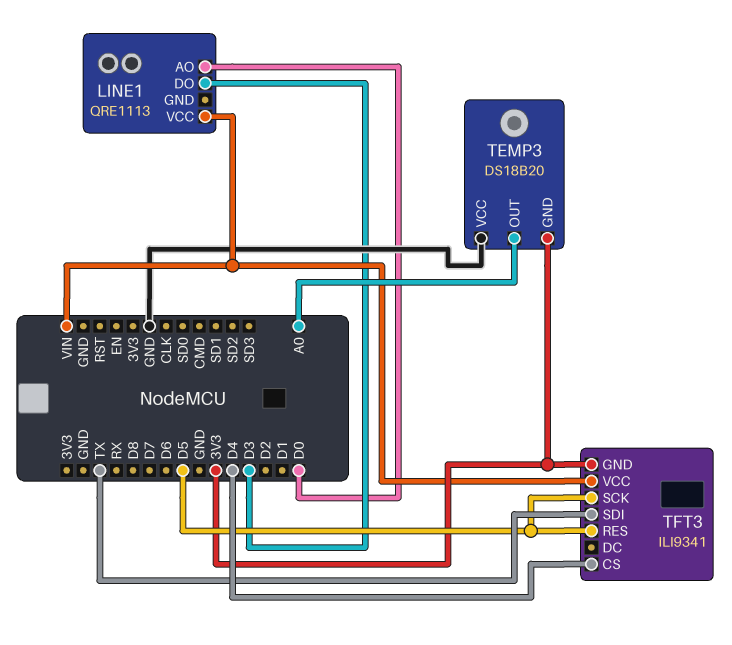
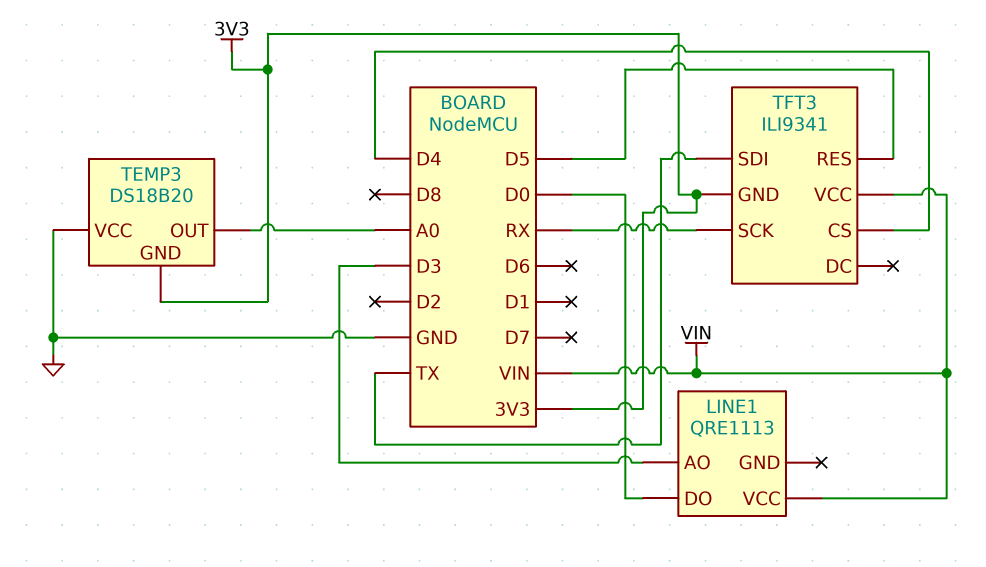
LINE1 pin AO: D0 -> D3
LINE1 pin DO: D3 -> D0
TFT3 pin SCK: D5 -> RX

